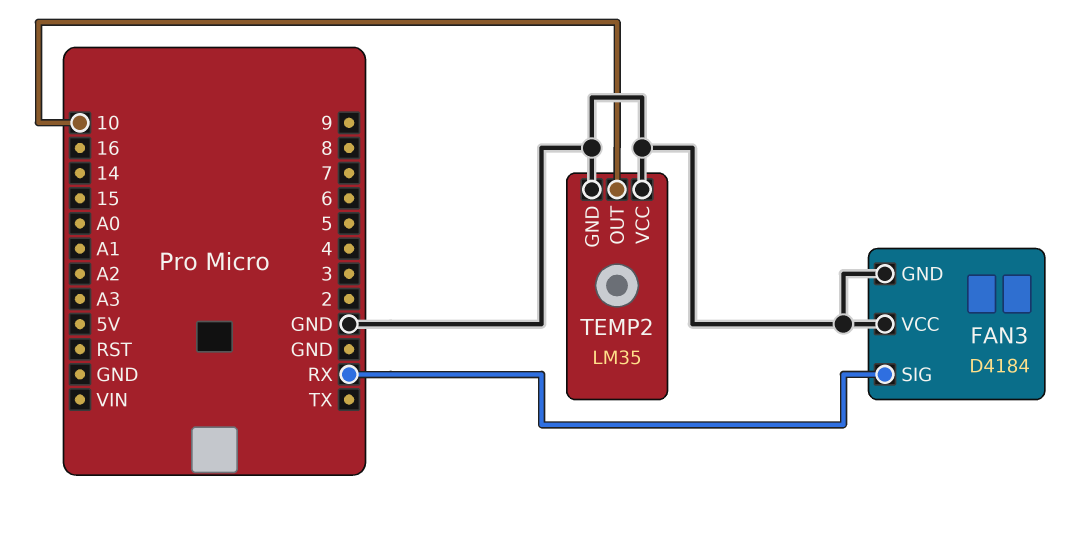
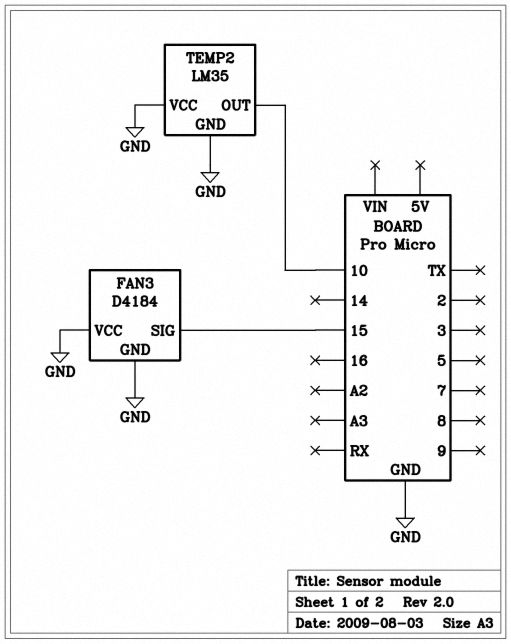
FAN3 pin SIG: RX -> 15

